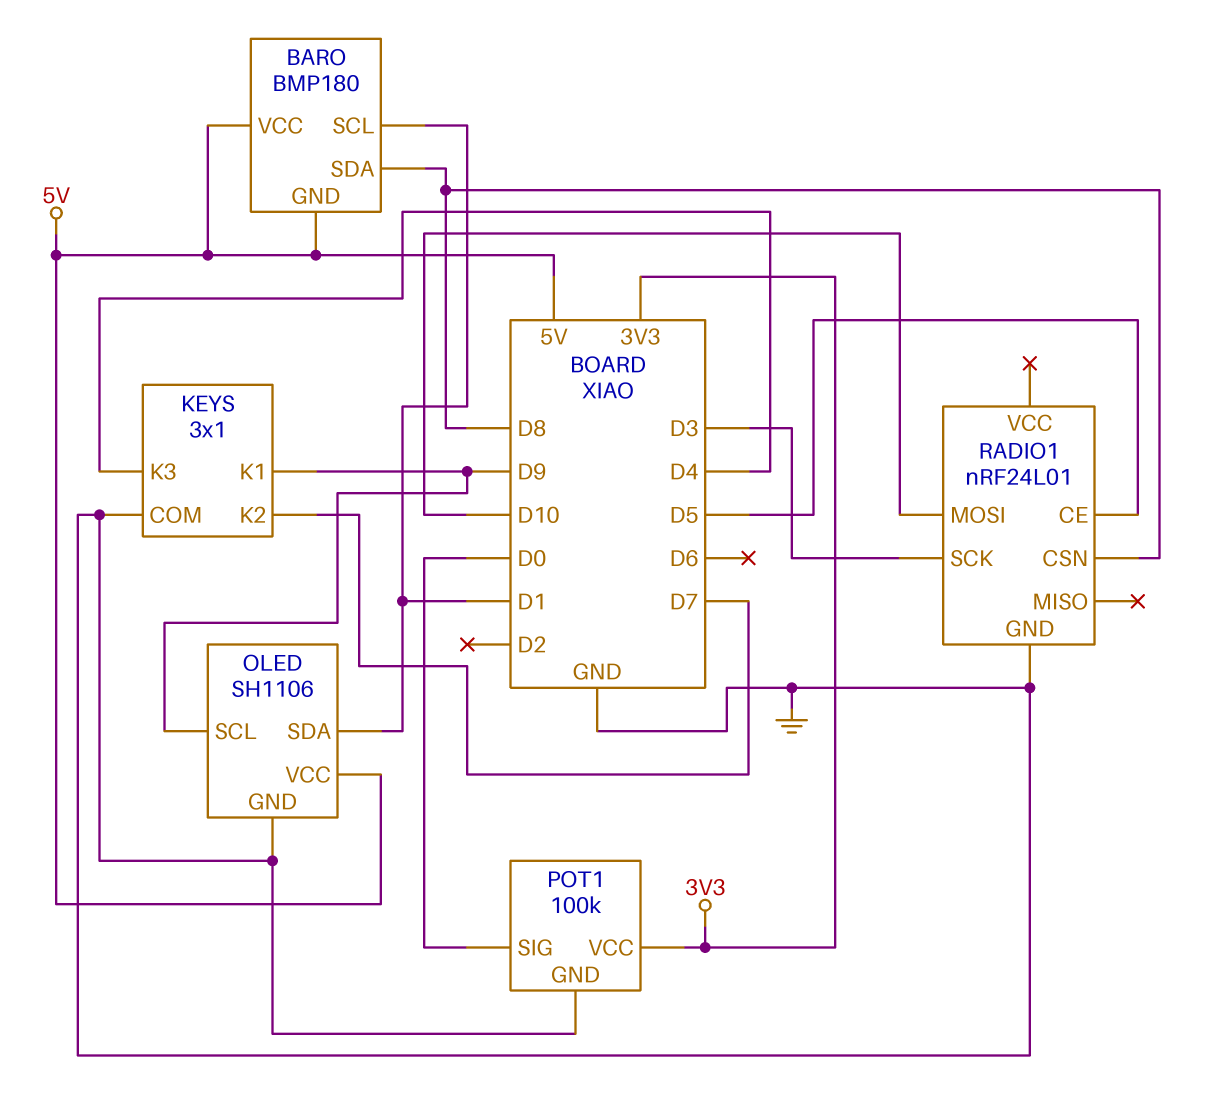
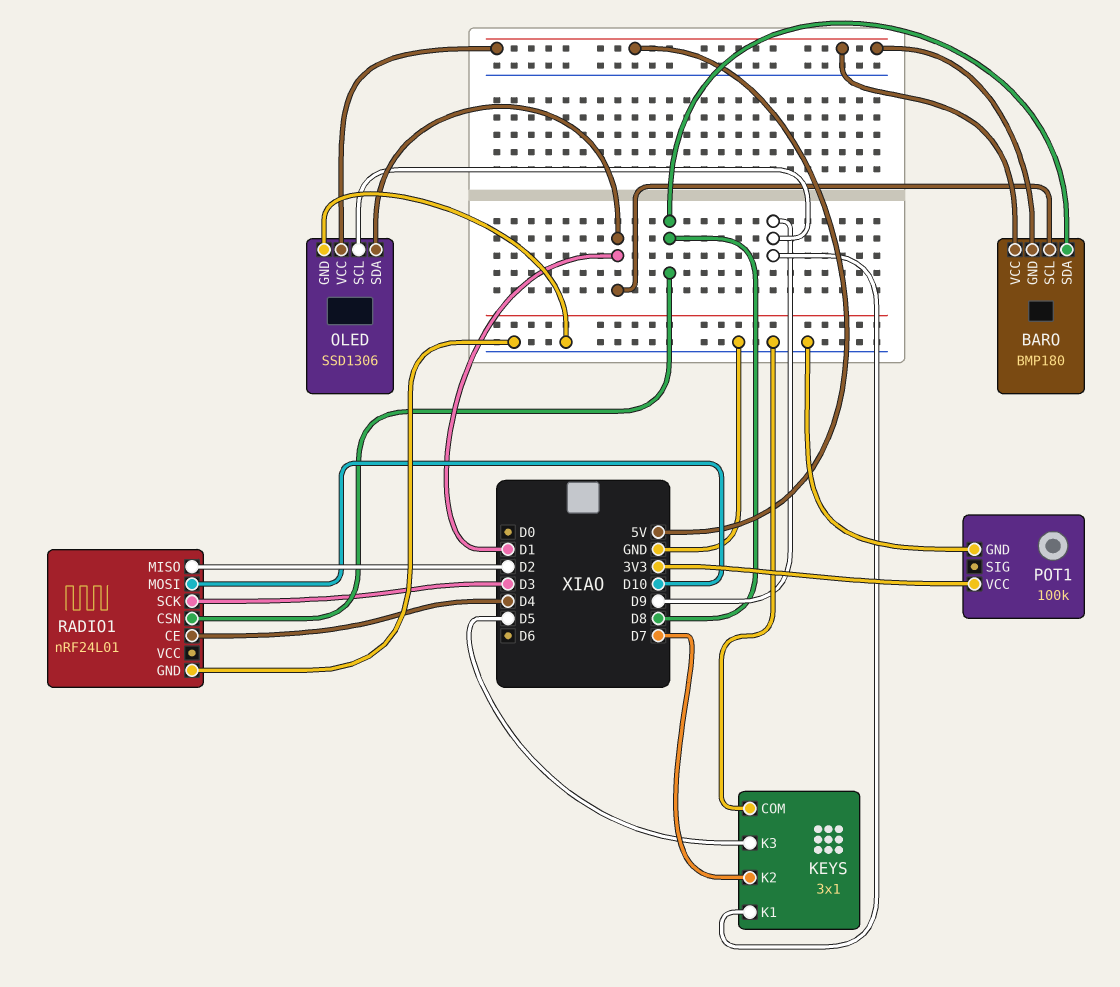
KEYS pin K3: D4 -> D5
OLED: SH1106 -> SSD1306
POT1 pin SIG: D0 -> none
RADIO1 pin CE: D5 -> D4
RADIO1 pin MISO: none -> D2

